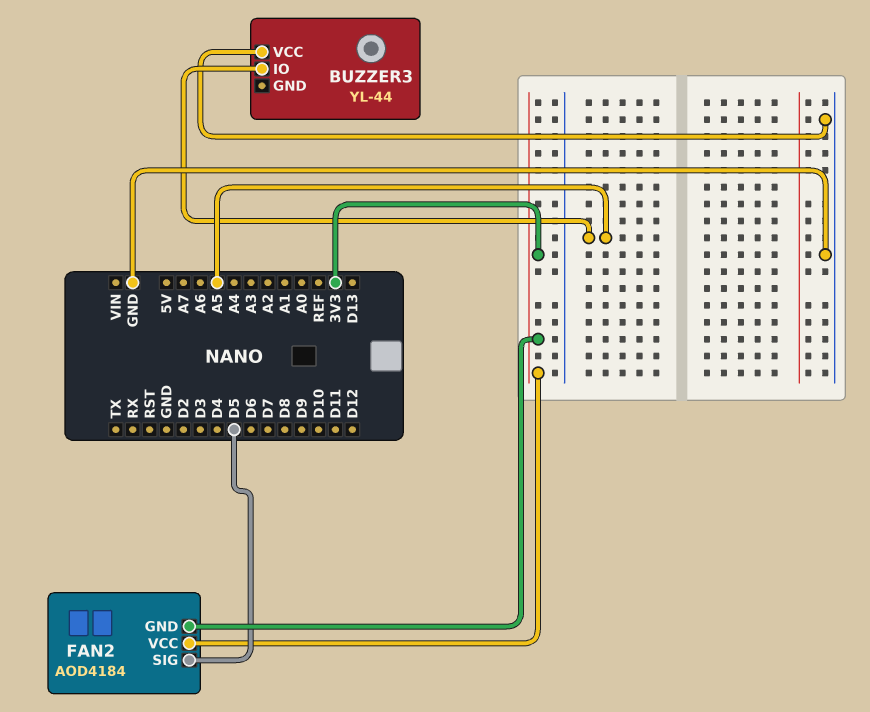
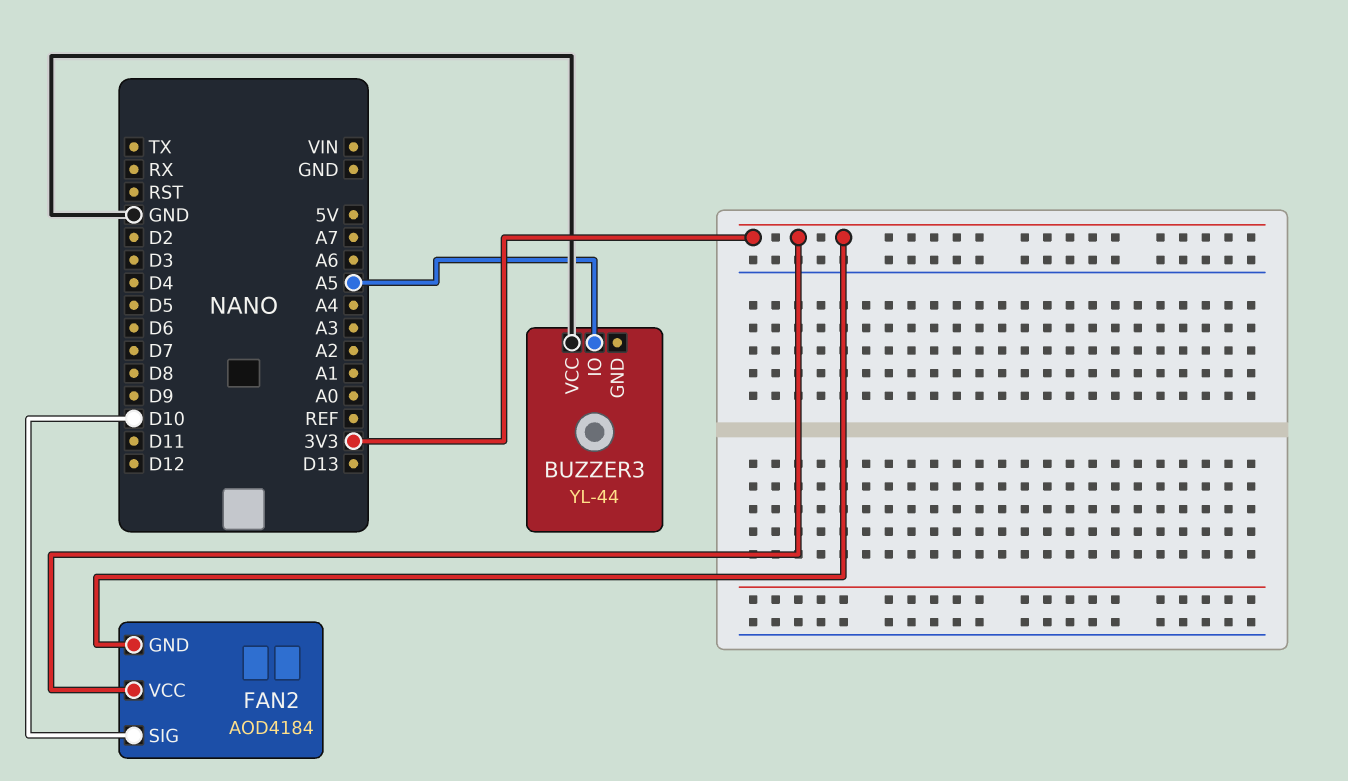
FAN2 pin SIG: D5 -> D10

